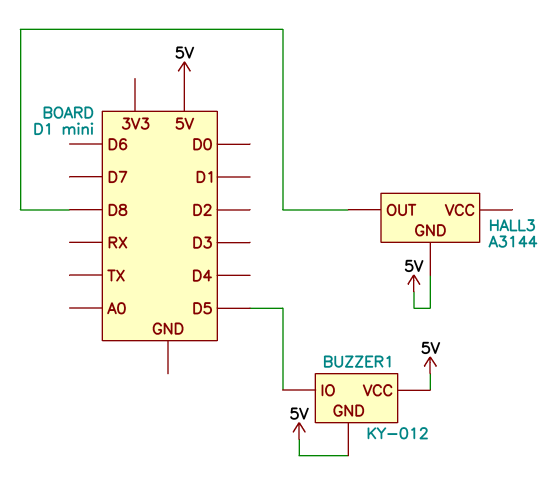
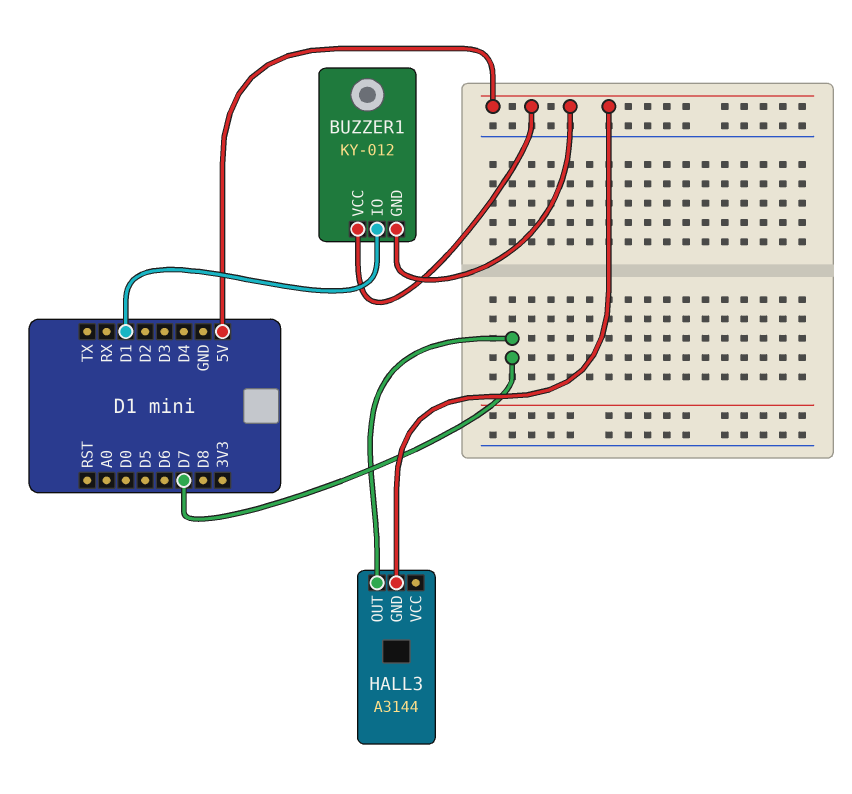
BUZZER1 pin IO: D5 -> D1
HALL3 pin OUT: D8 -> D7

